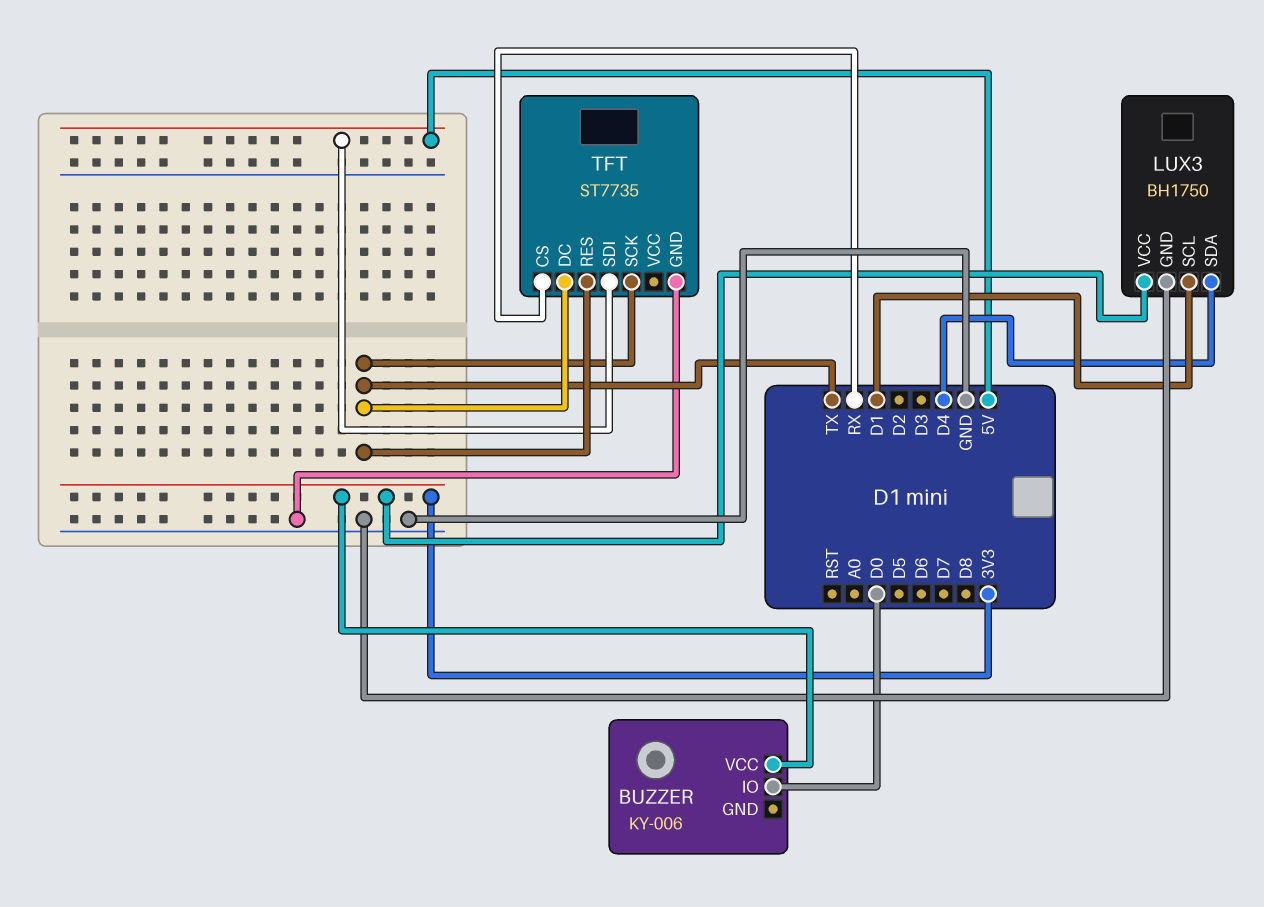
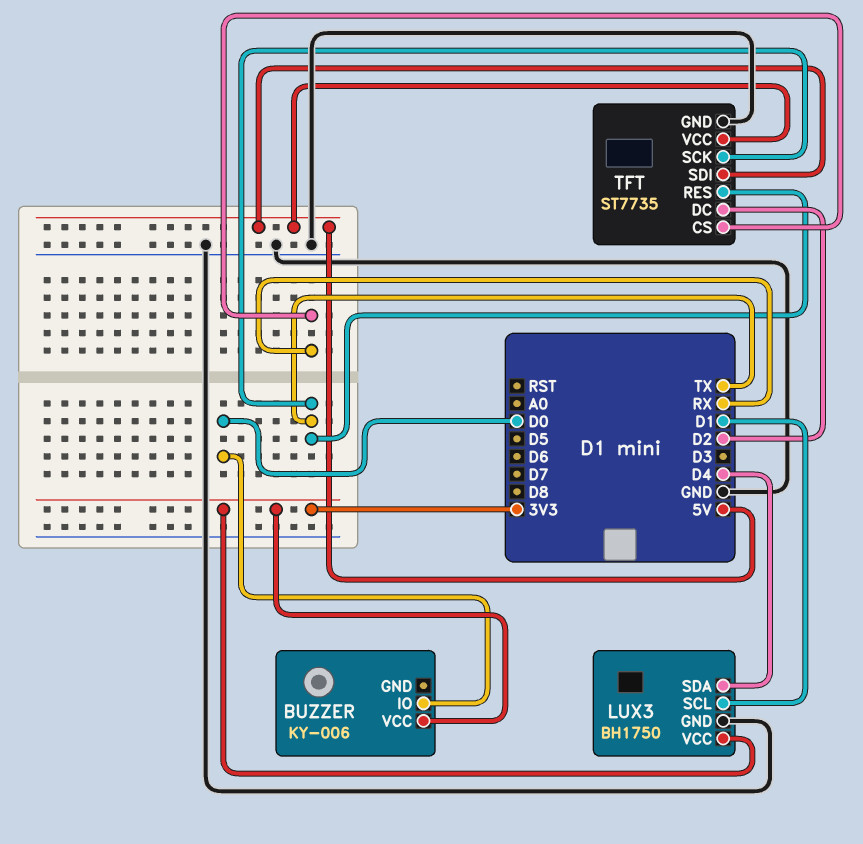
TFT pin DC: TX -> D2
TFT pin VCC: none -> 5V

